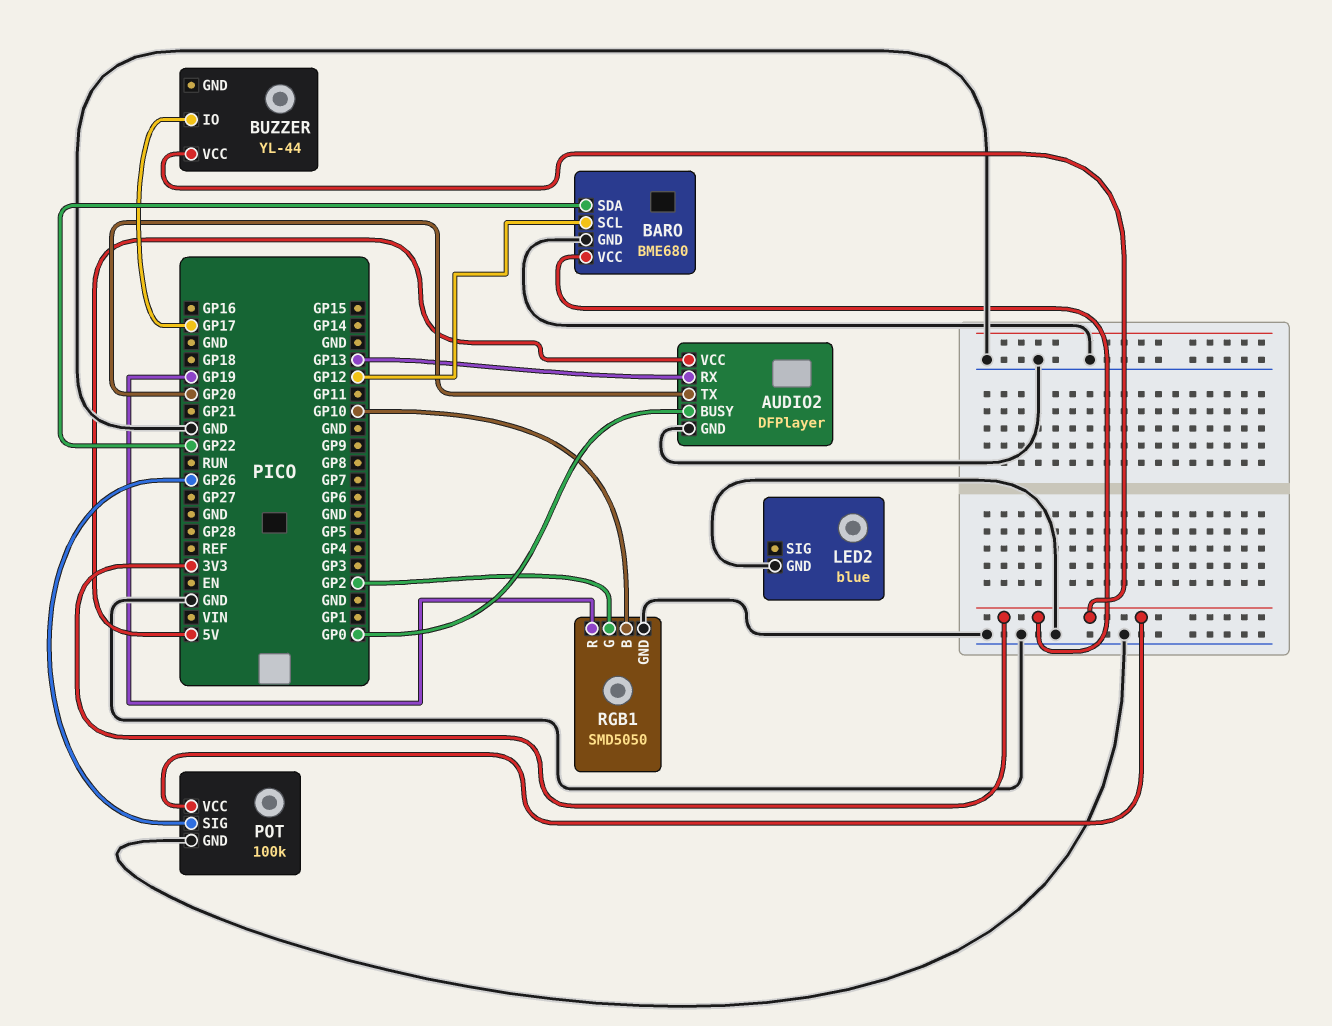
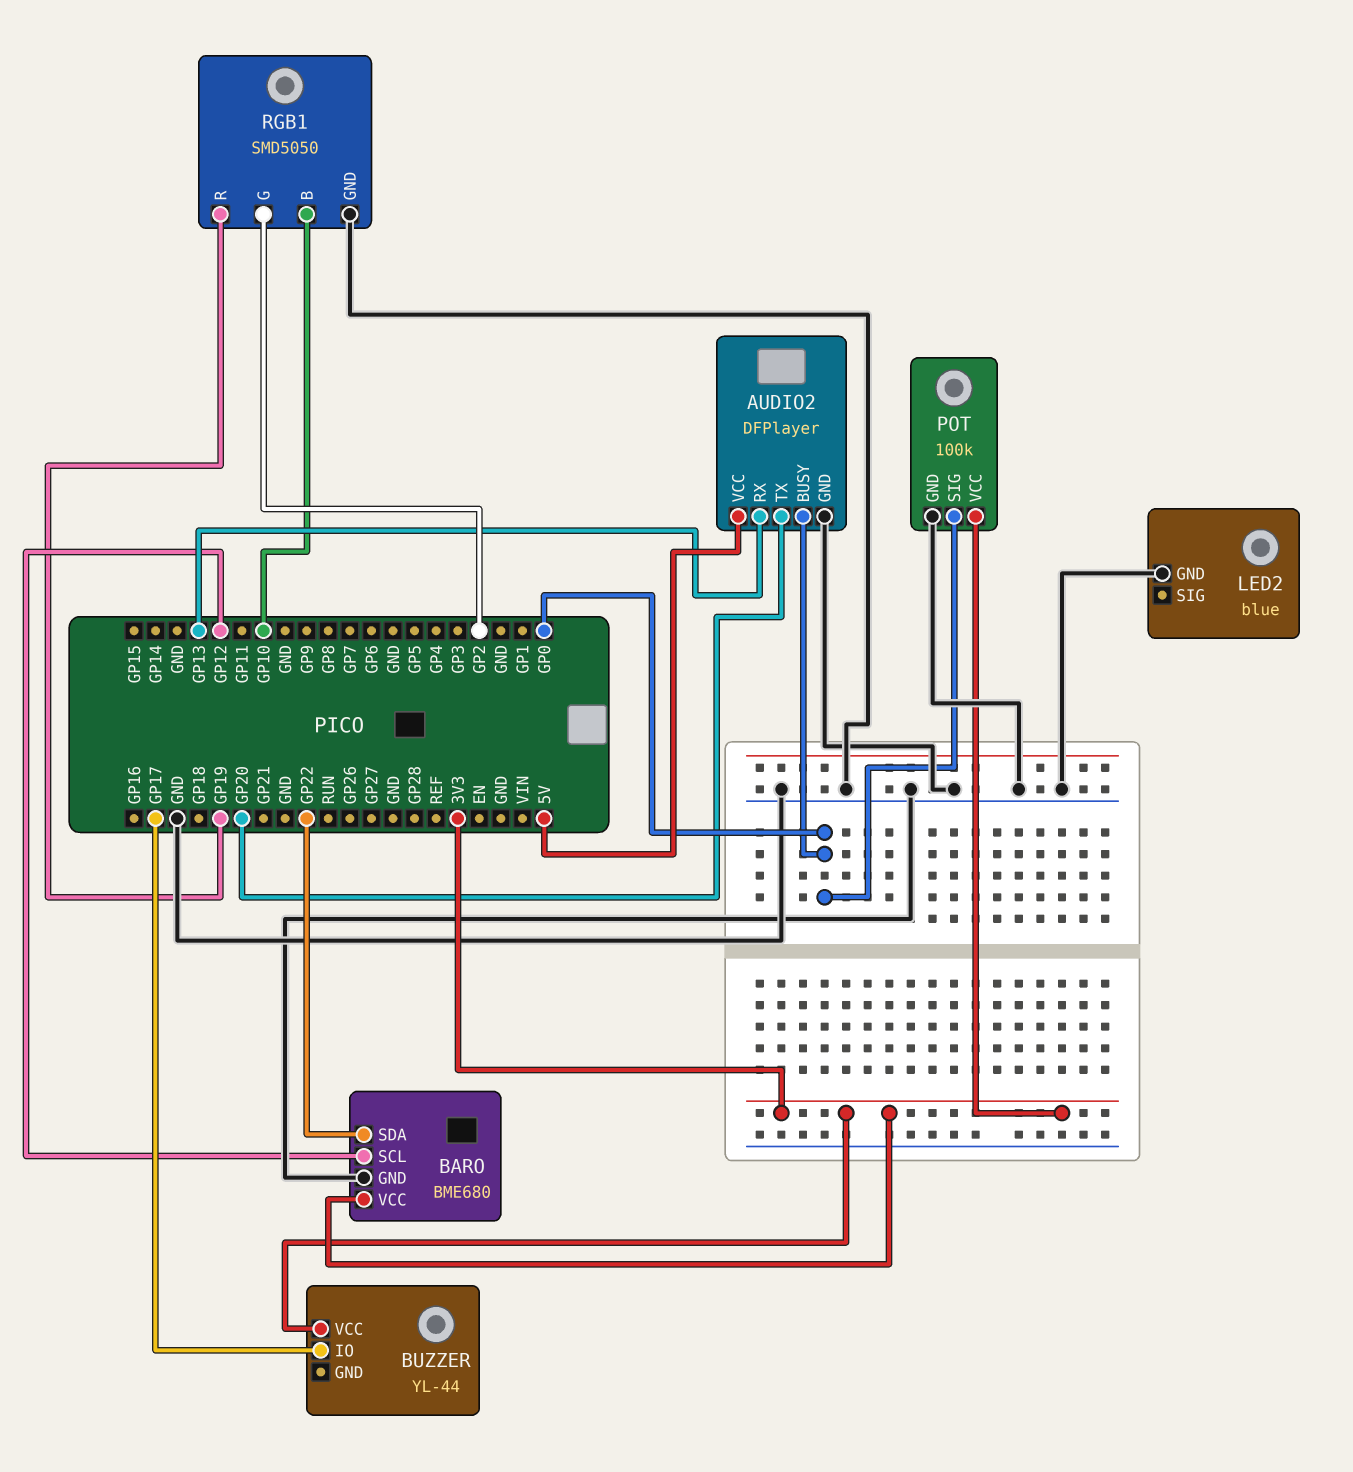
POT pin SIG: GP26 -> GP0

